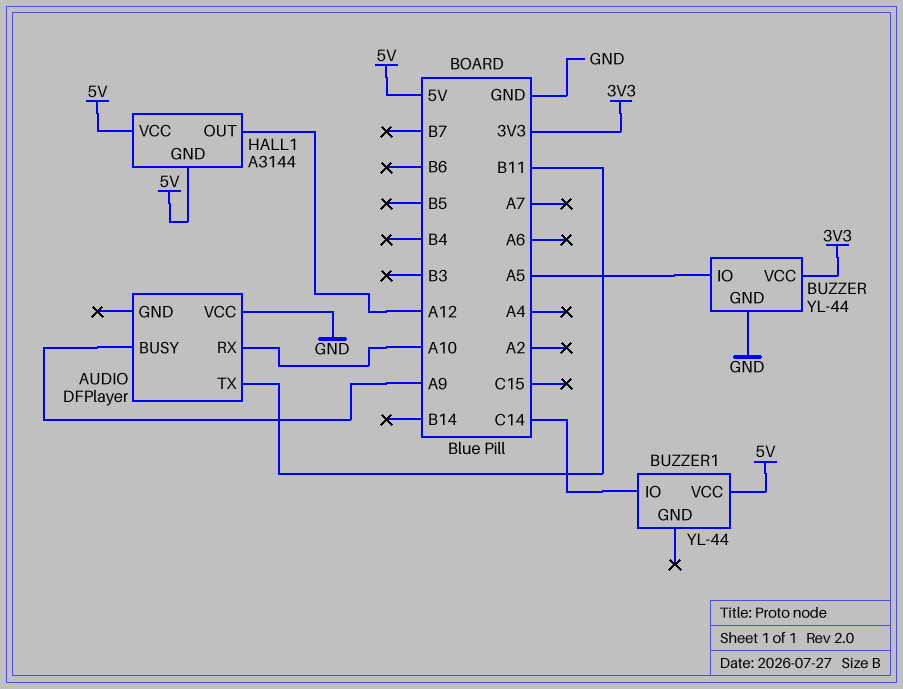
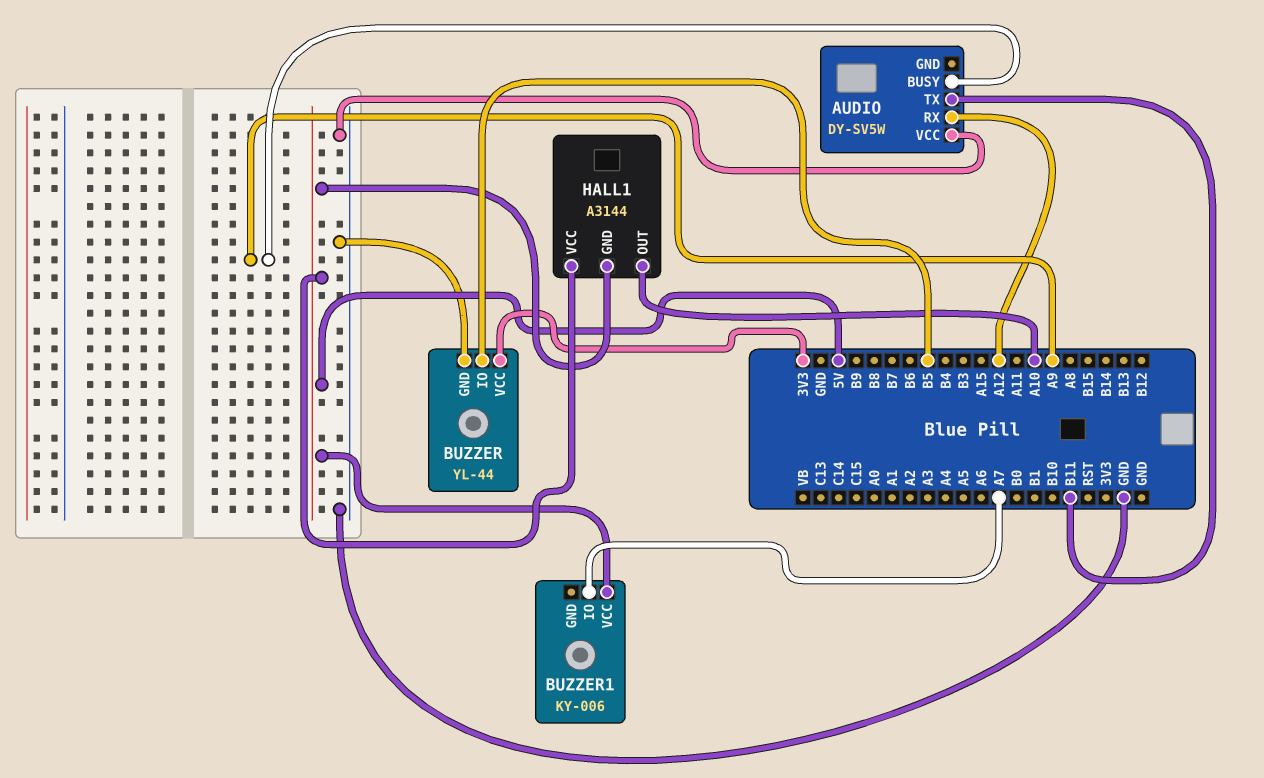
AUDIO: DFPlayer -> DY-SV5W
AUDIO pin RX: A10 -> A12
BUZZER pin IO: A5 -> B5
BUZZER1: YL-44 -> KY-006
BUZZER1 pin IO: C14 -> A7
HALL1 pin OUT: A12 -> A10

